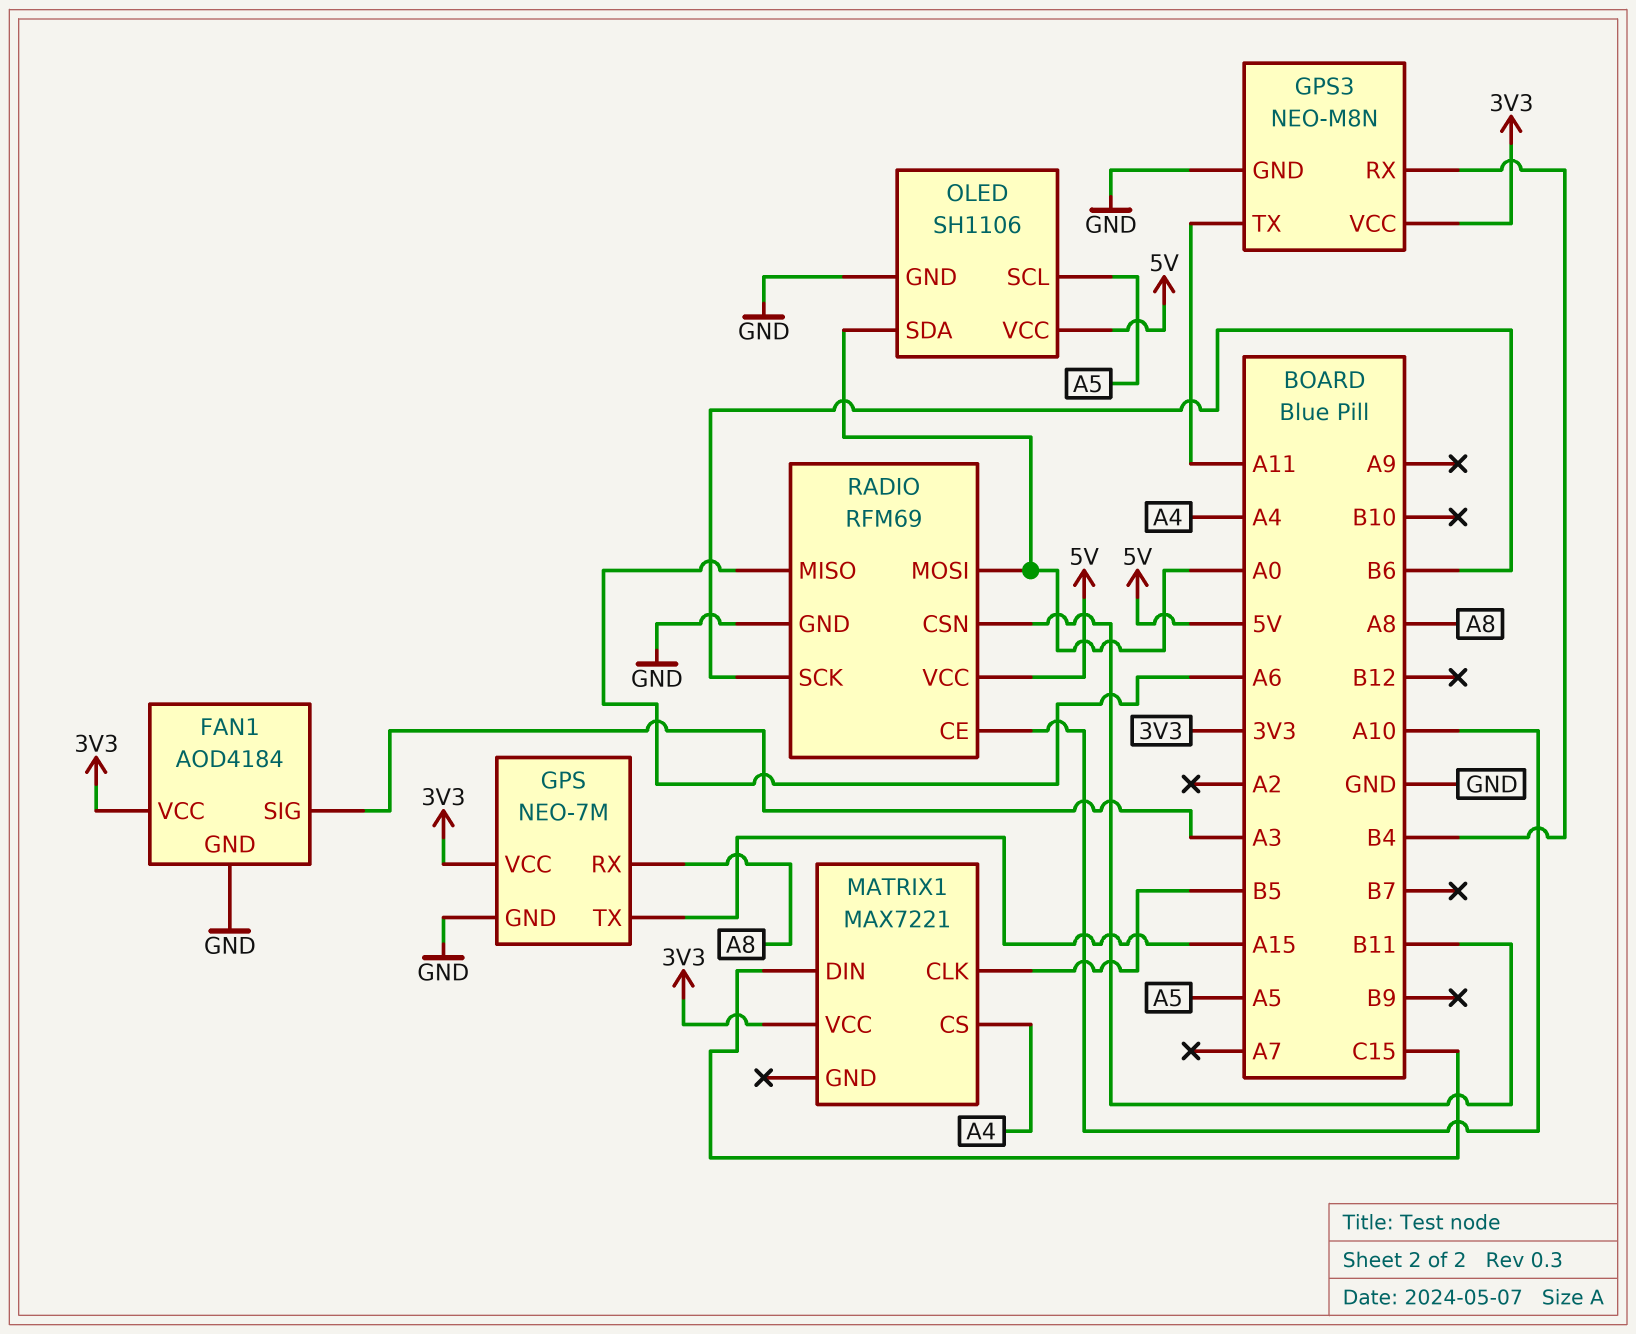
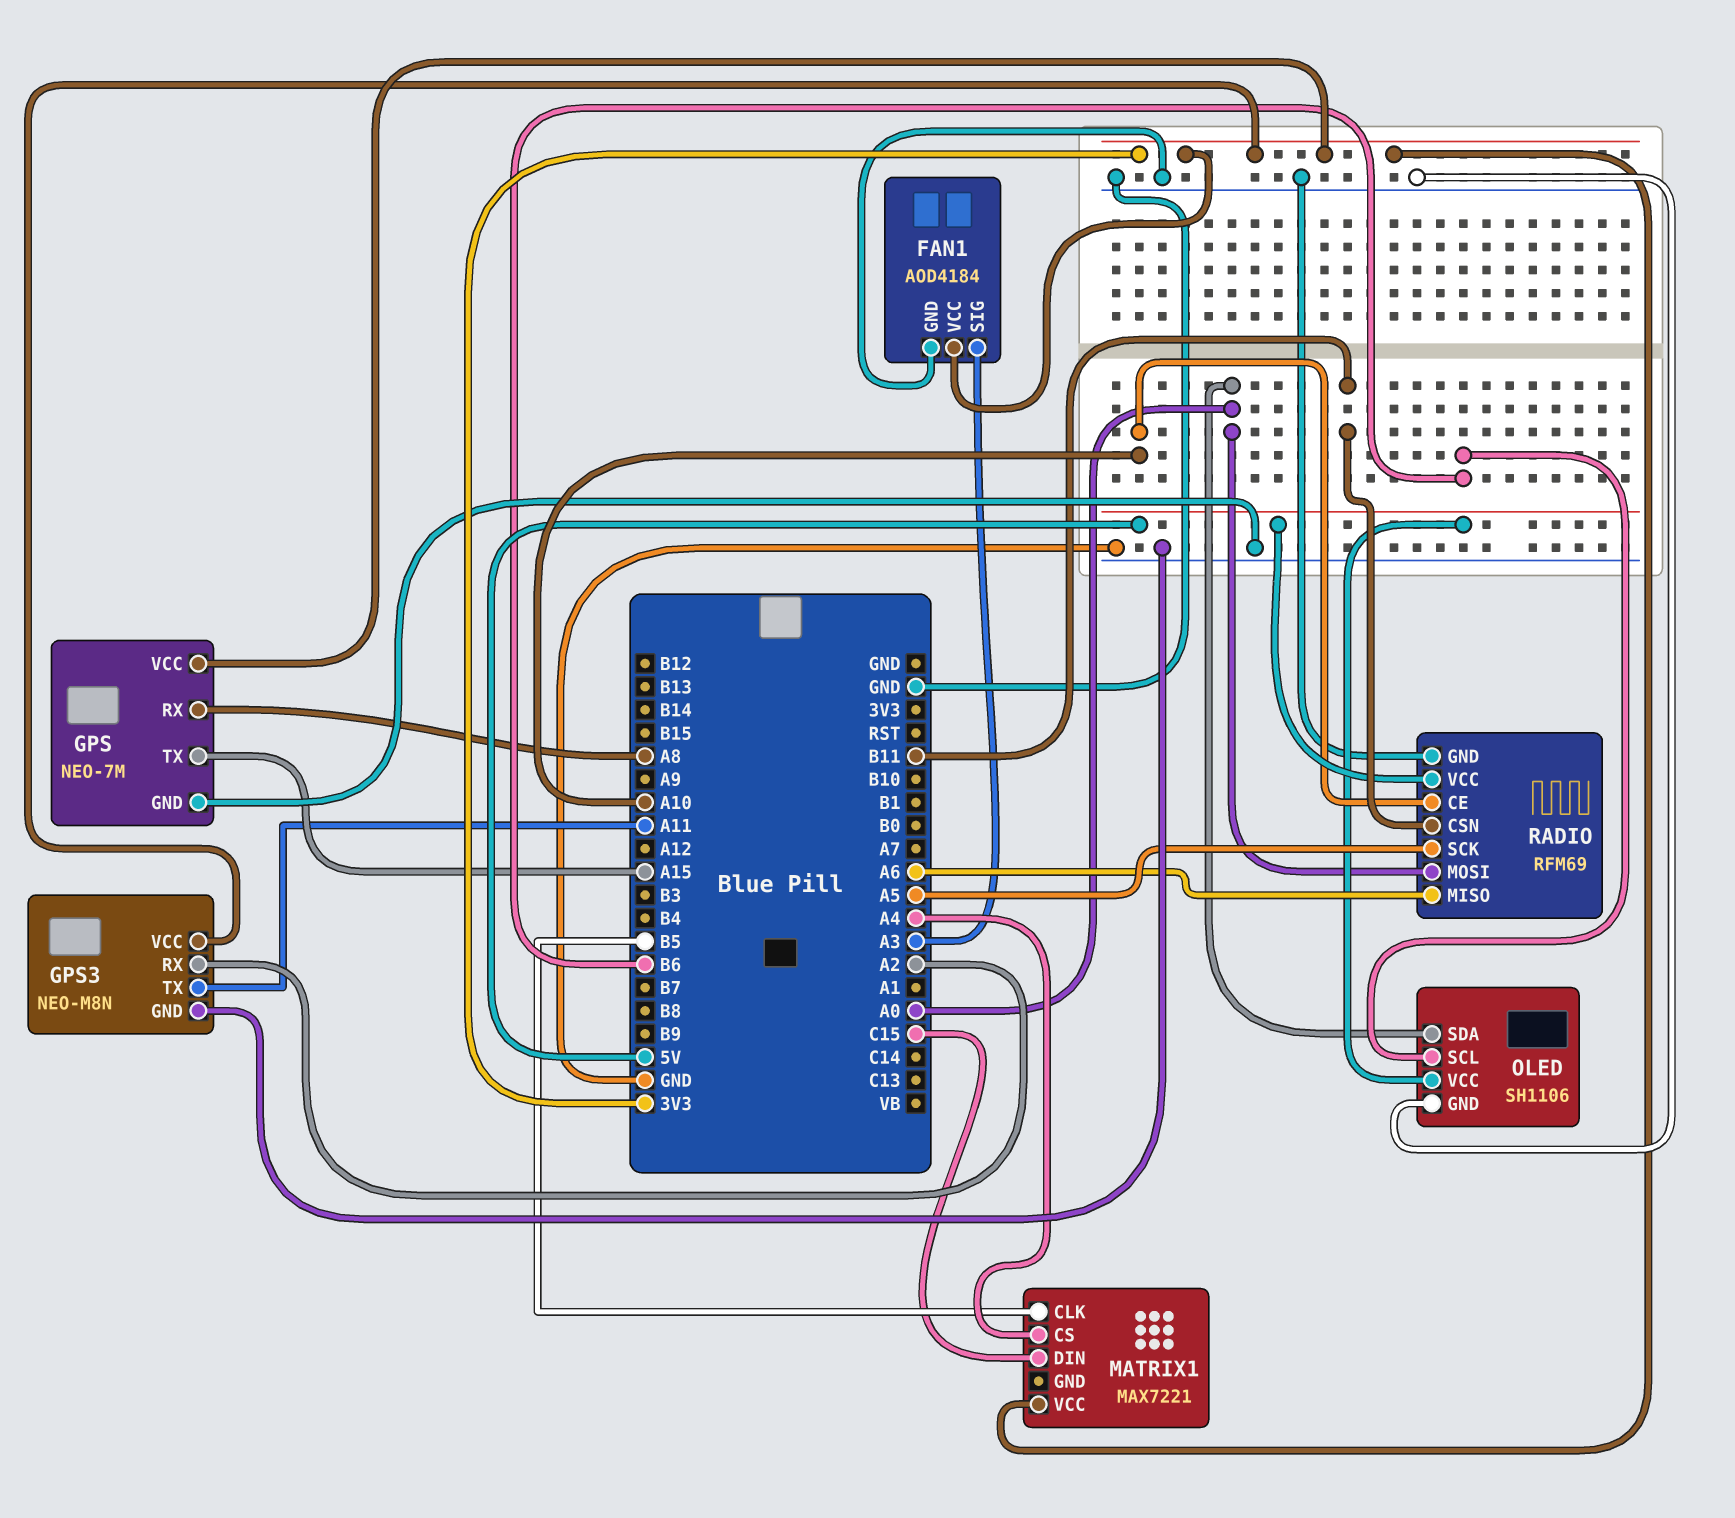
GPS3 pin RX: B4 -> A2
OLED pin SCL: A5 -> B6
RADIO pin SCK: B6 -> A5

